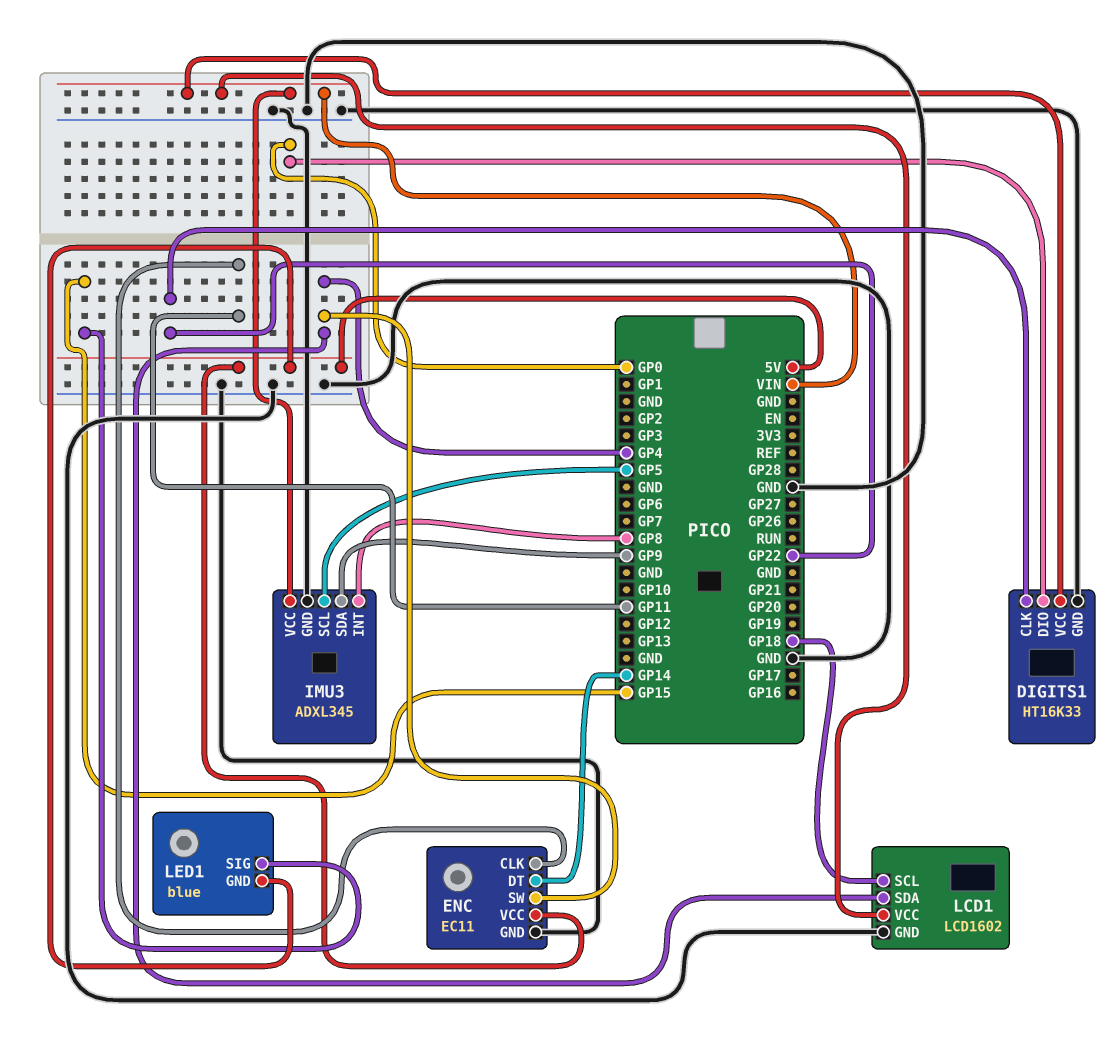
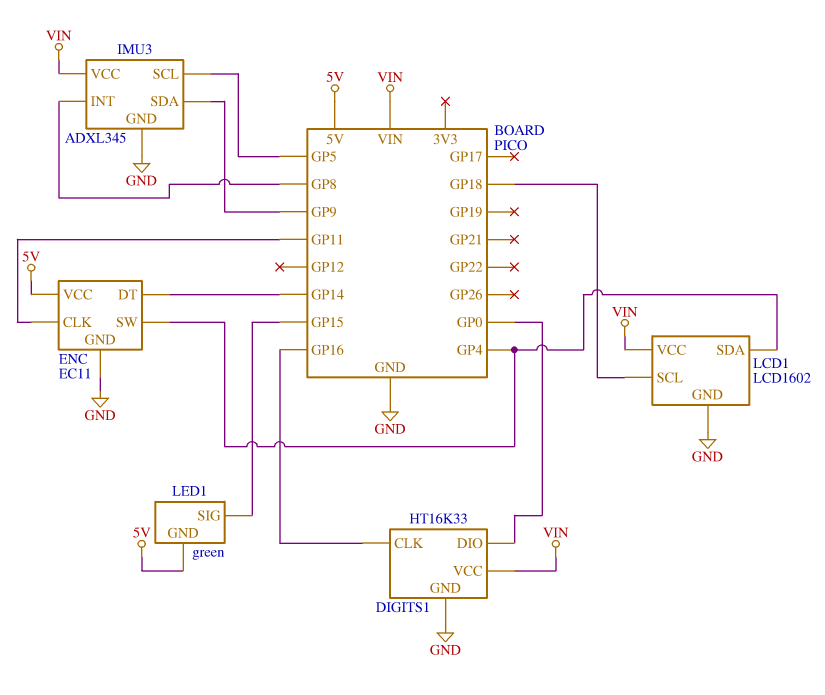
DIGITS1 pin CLK: GP22 -> GP16
LED1: blue -> green

